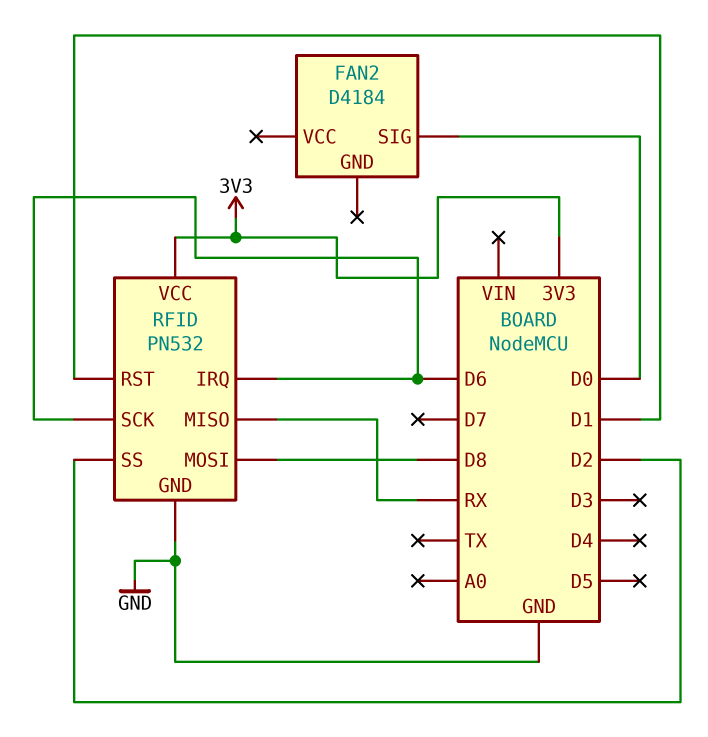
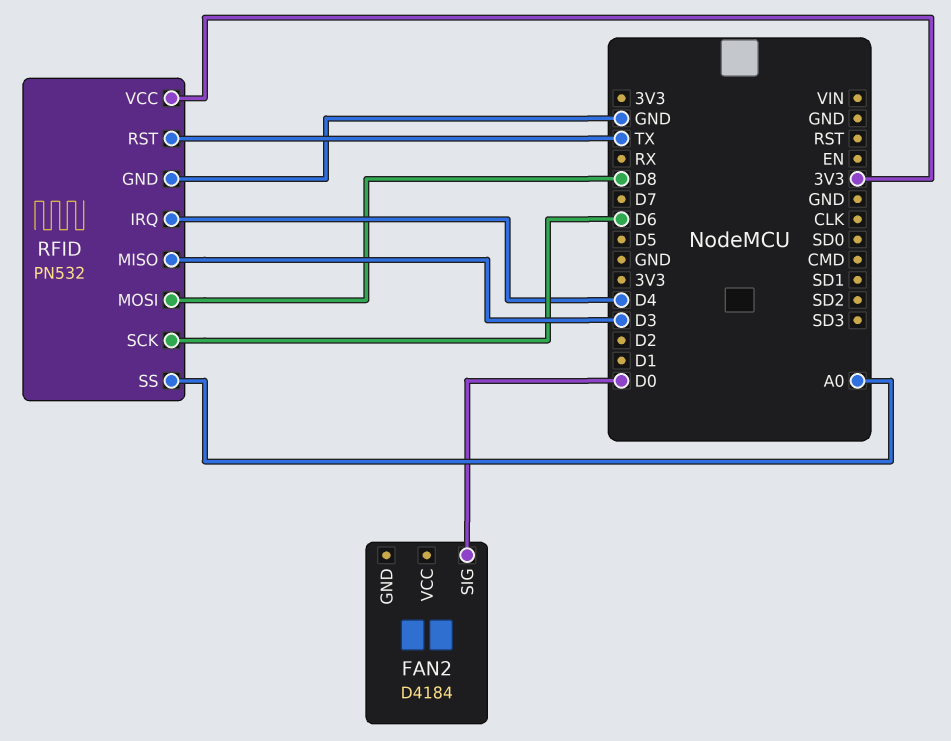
RFID pin IRQ: D6 -> D4
RFID pin MISO: RX -> D3
RFID pin RST: D1 -> TX
RFID pin SS: D2 -> A0

